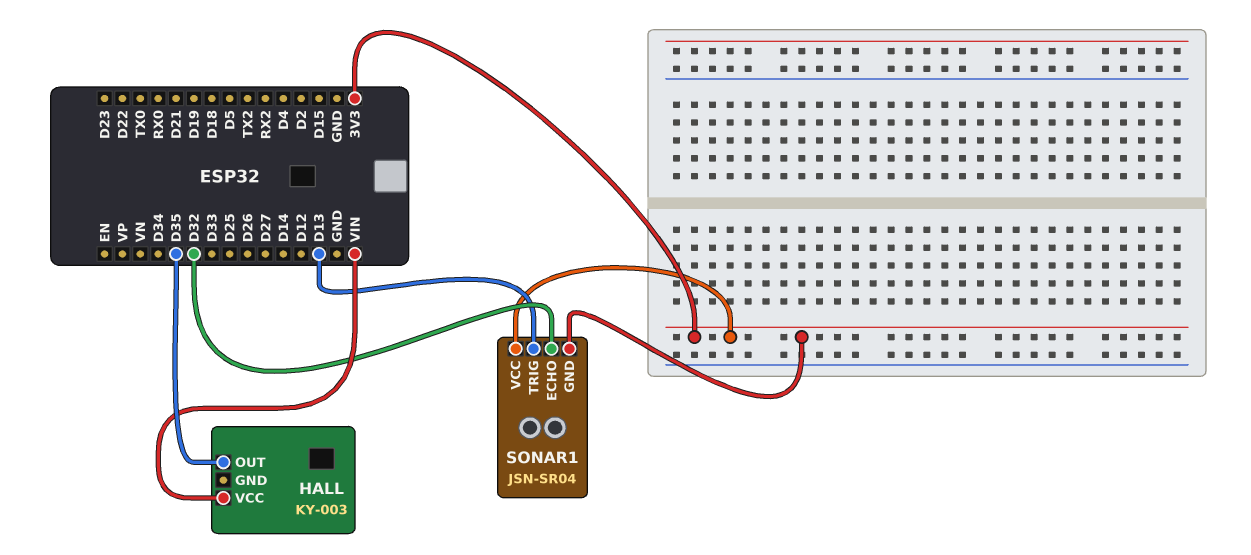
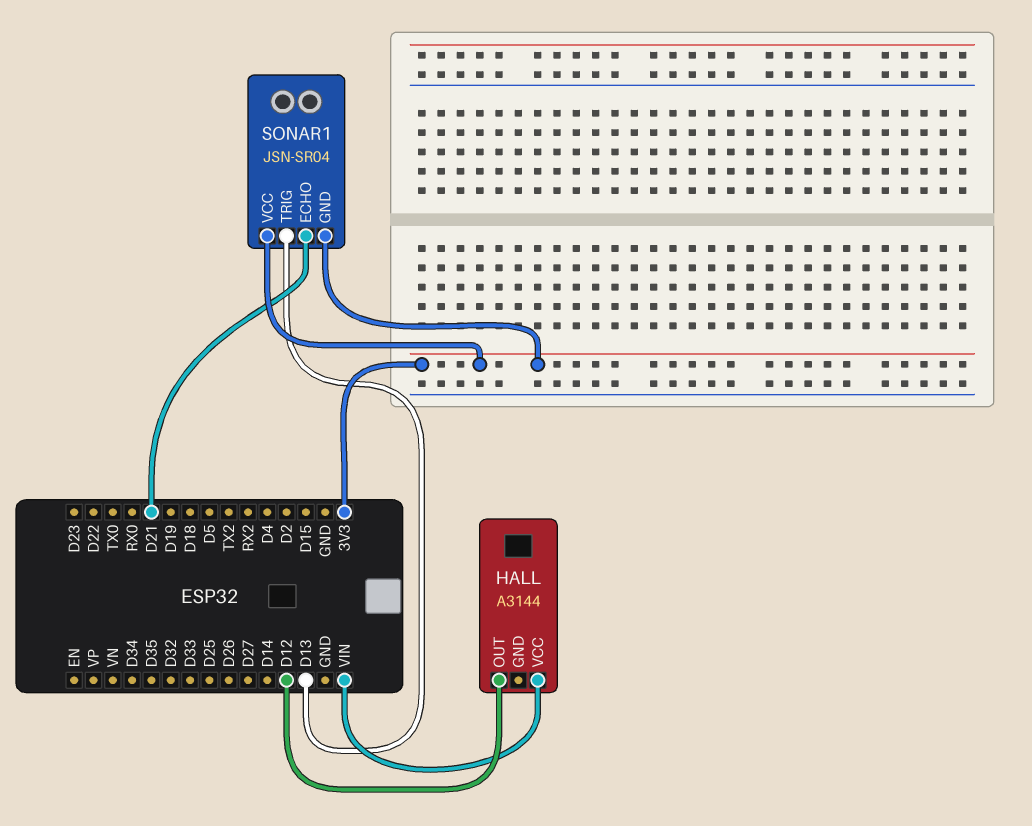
HALL: KY-003 -> A3144
HALL pin OUT: D35 -> D12
SONAR1 pin ECHO: D32 -> D21

